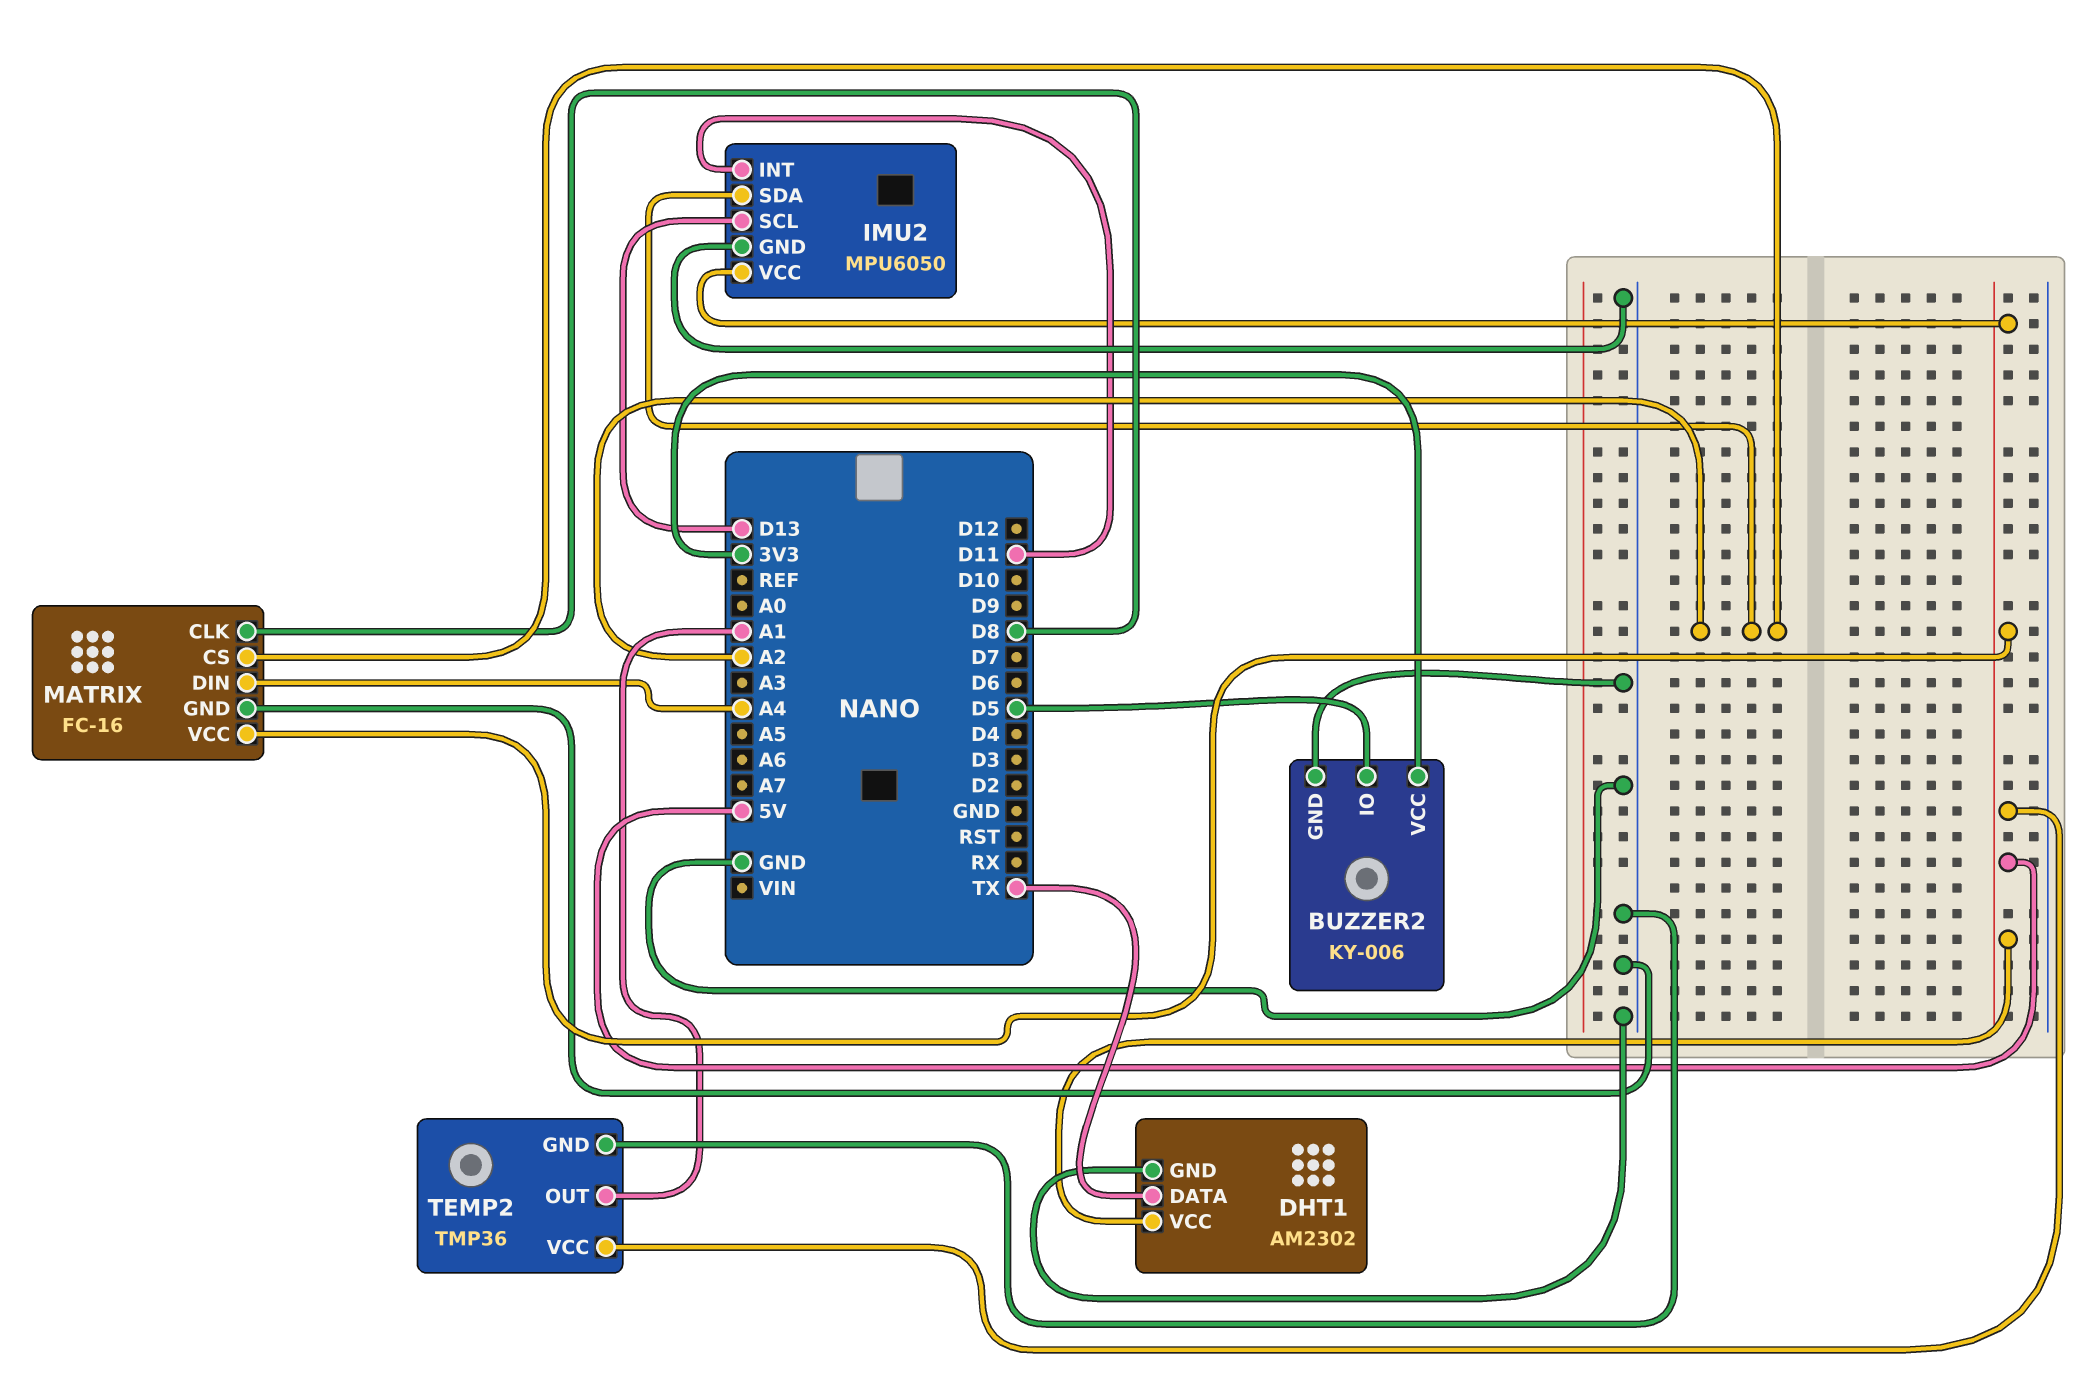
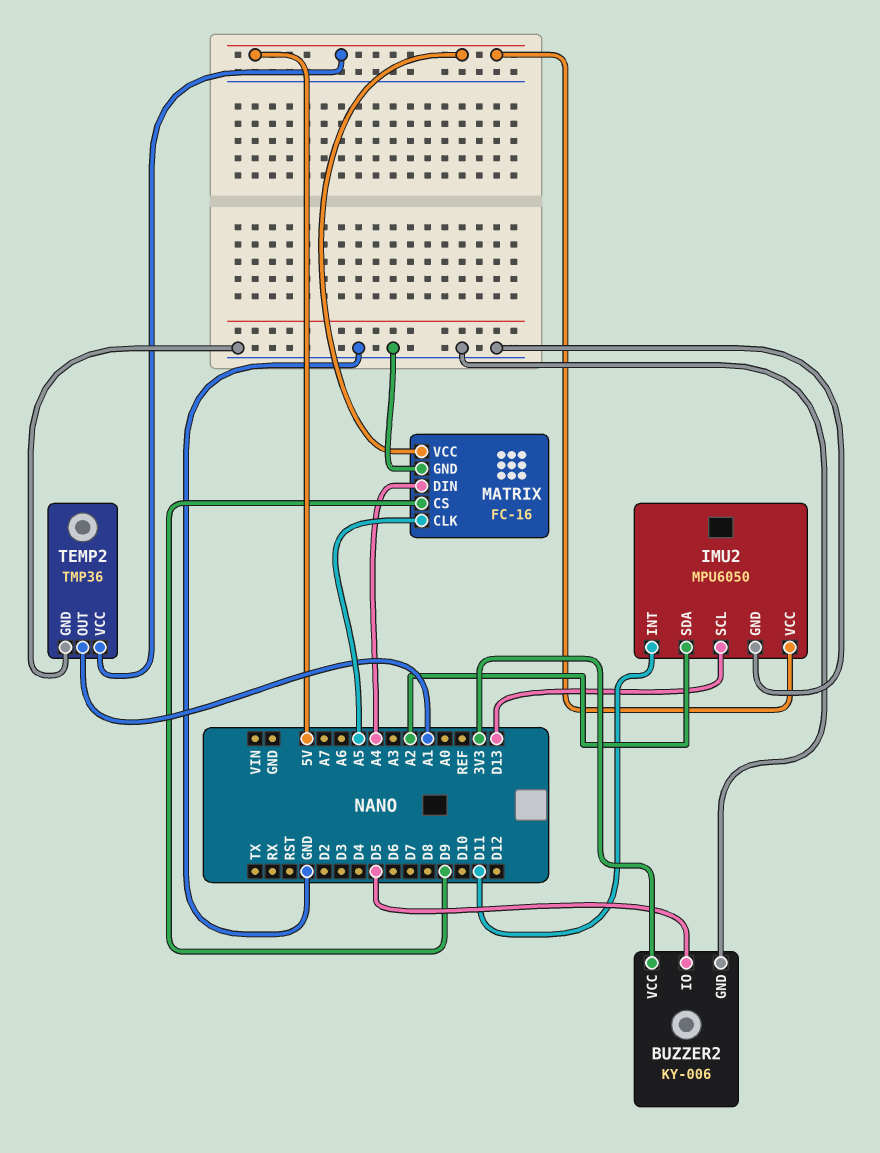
DHT1: AM2302 -> none
DHT1 pin DATA: TX -> none
DHT1 pin GND: GND -> none
DHT1 pin VCC: 5V -> none
MATRIX pin CLK: D8 -> A5
MATRIX pin CS: A2 -> D9

